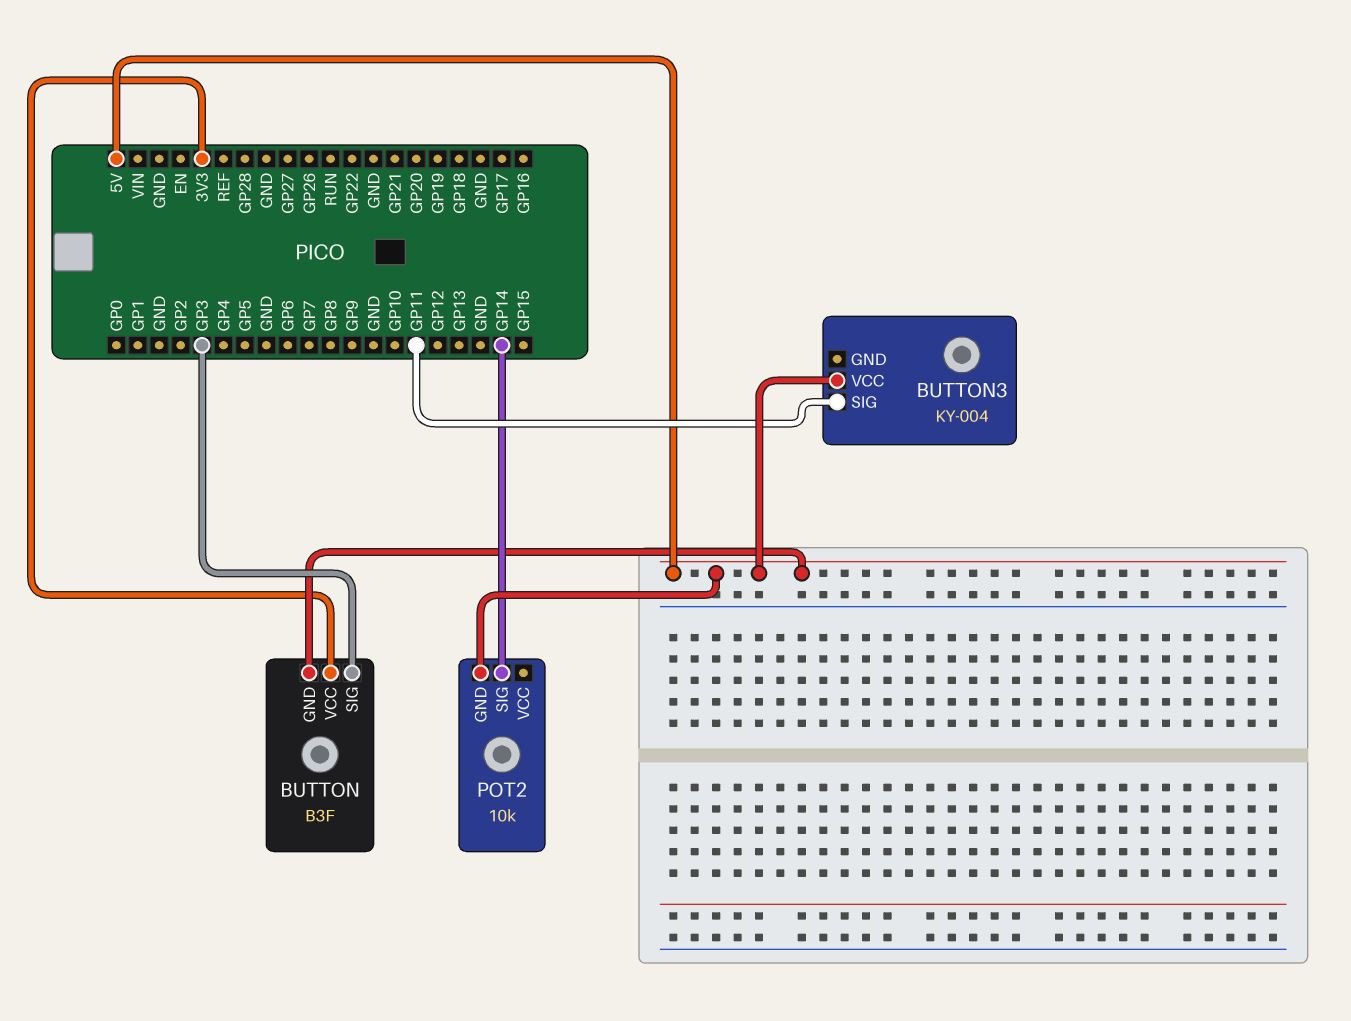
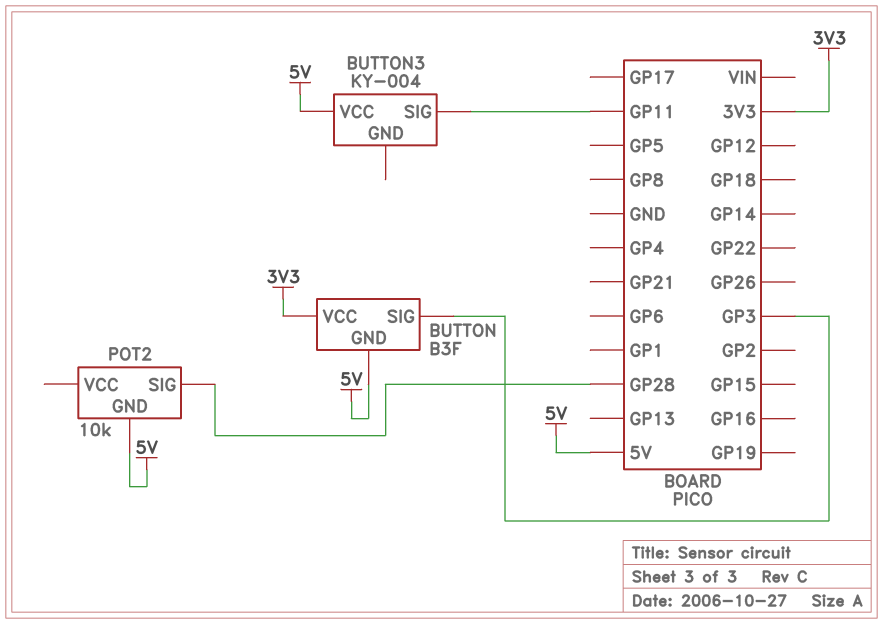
POT2 pin SIG: GP14 -> GP28

